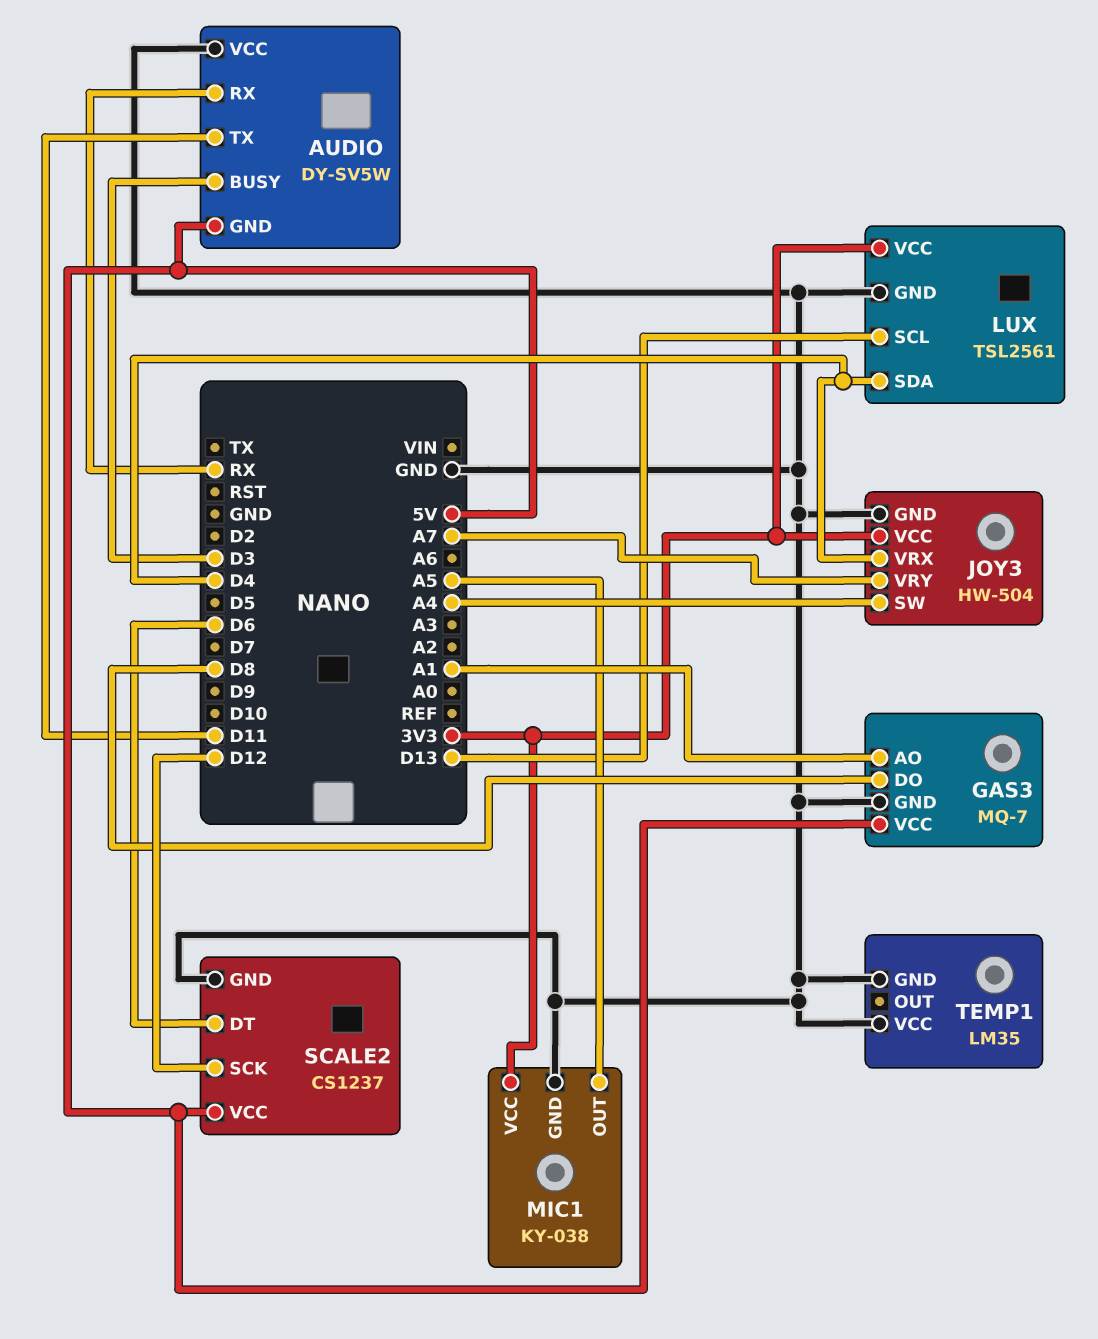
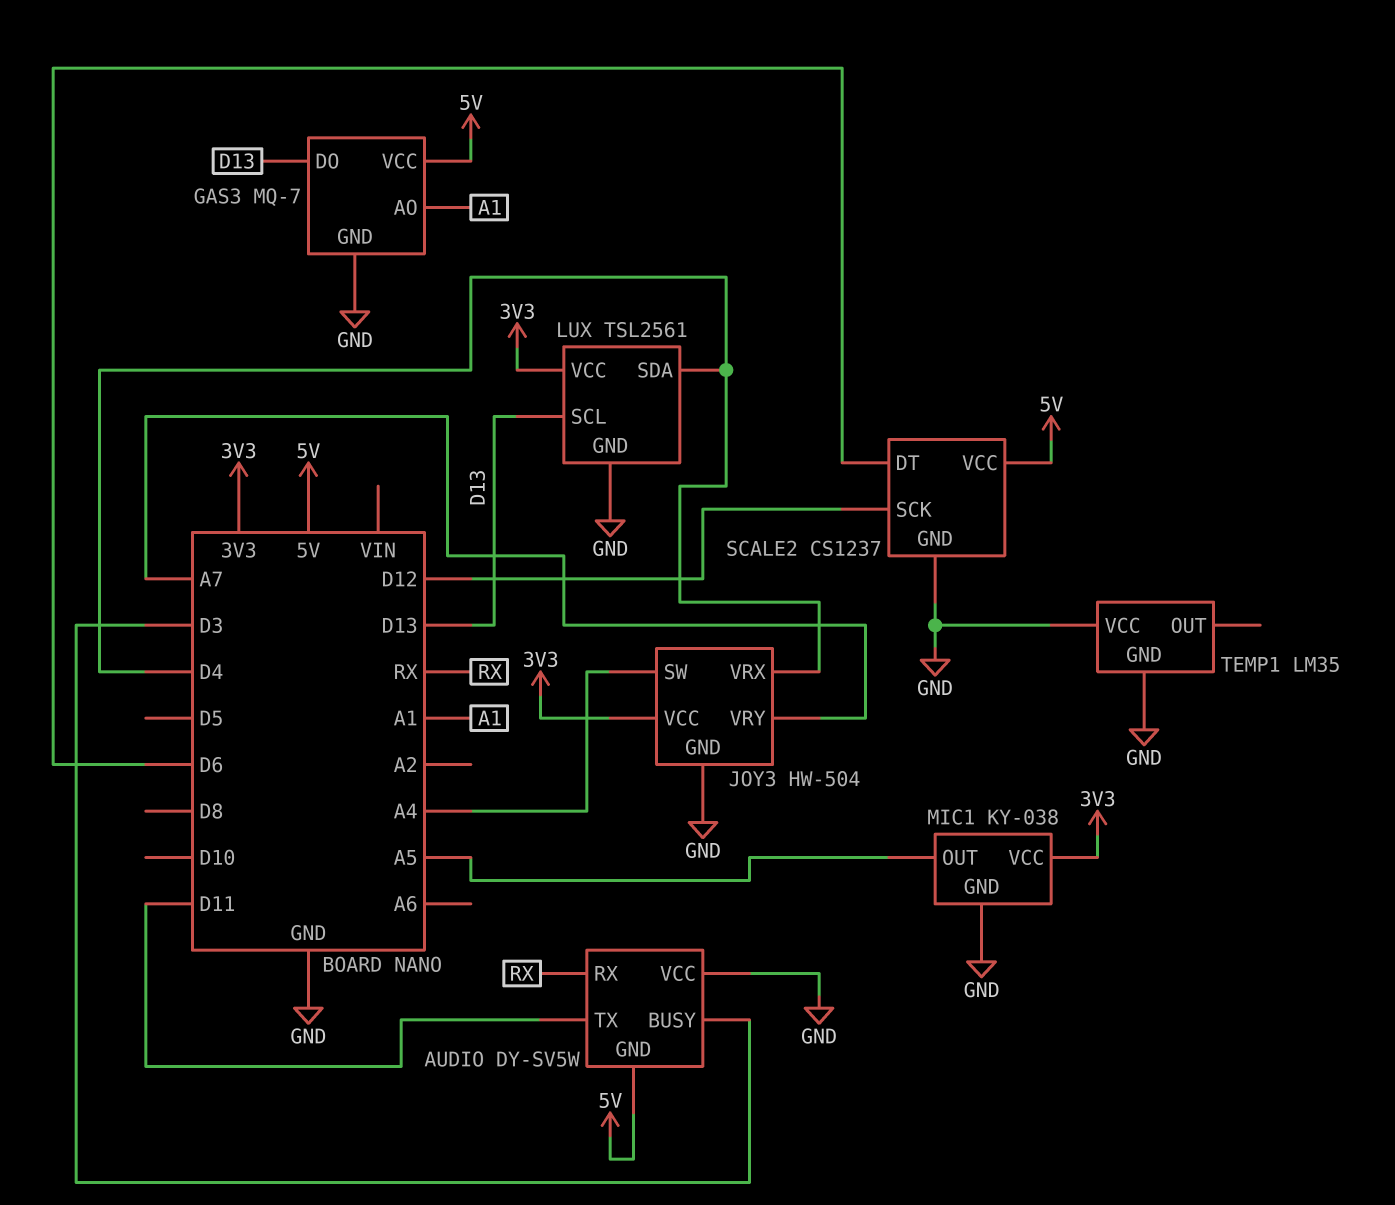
GAS3 pin DO: D8 -> D13

